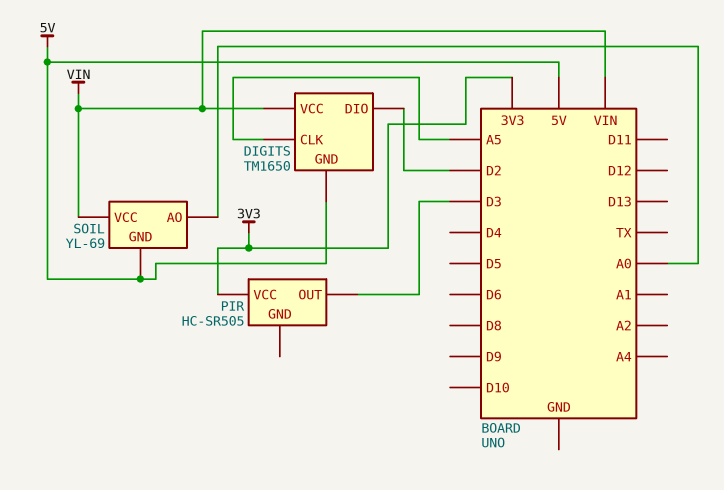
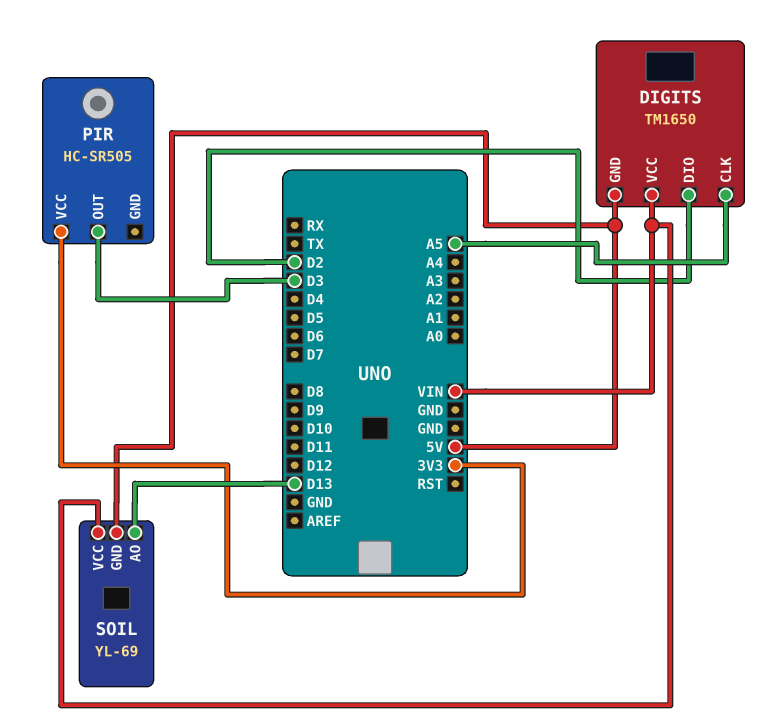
SOIL pin AO: A0 -> D13

